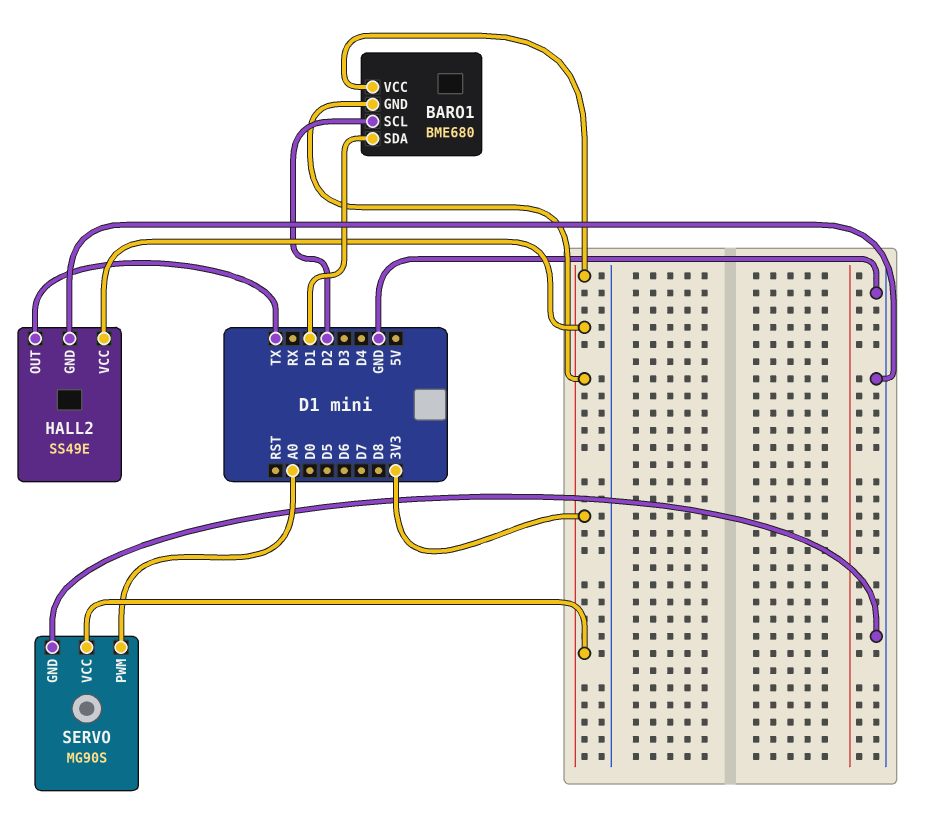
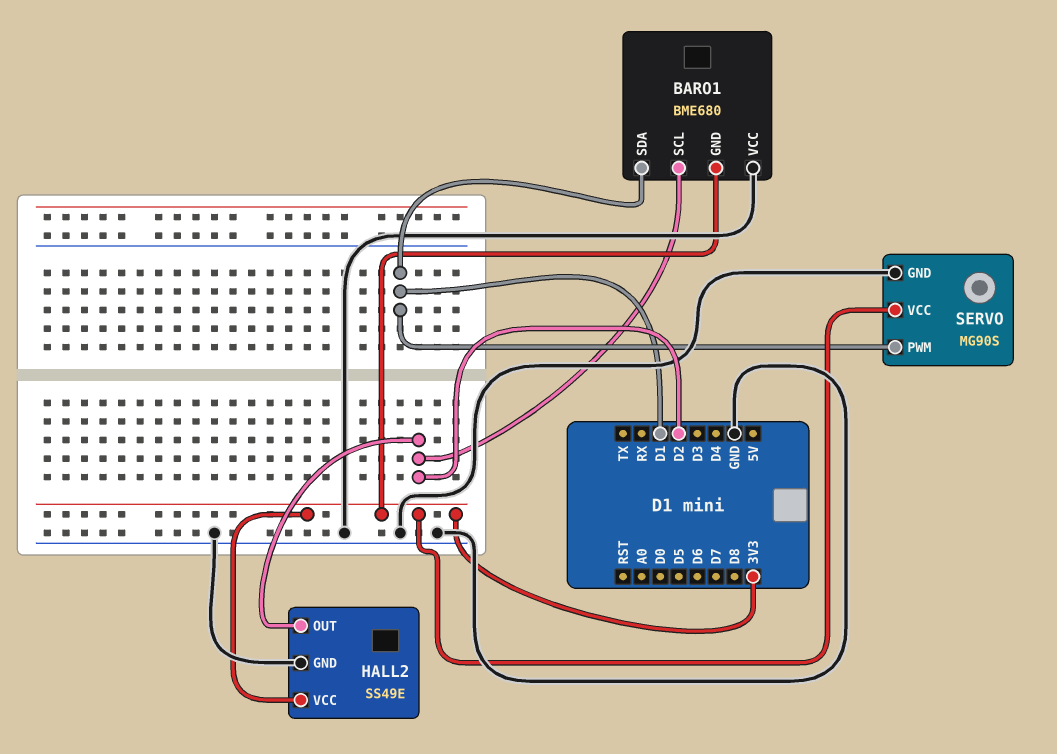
BARO1 pin VCC: 3V3 -> GND
HALL2 pin OUT: TX -> D2
SERVO pin PWM: A0 -> D1

